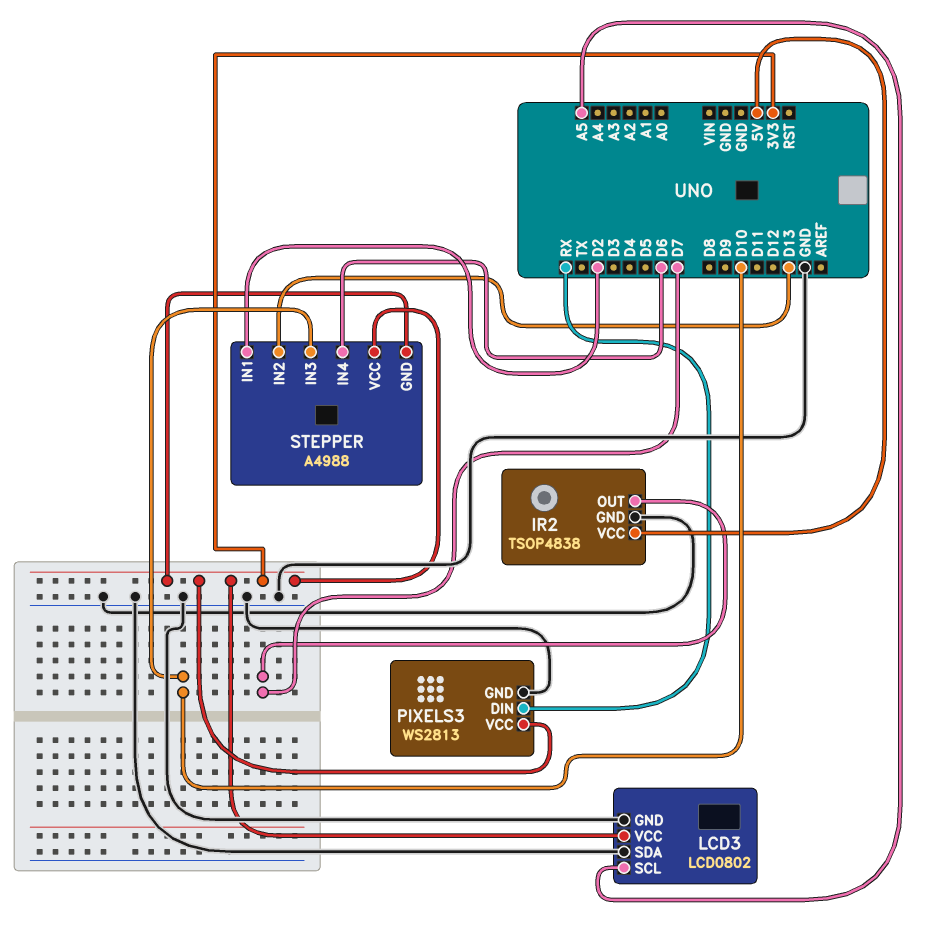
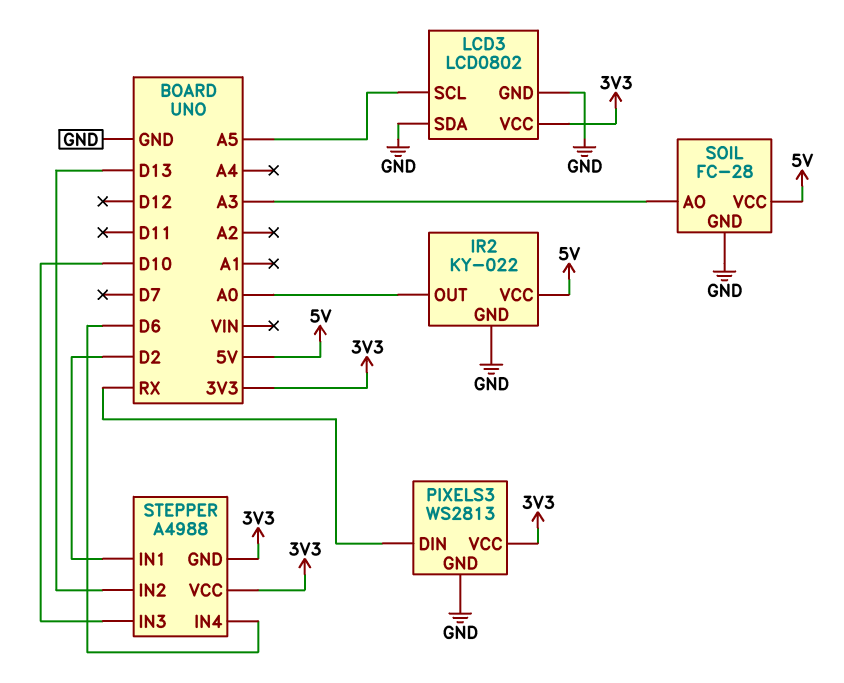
IR2: TSOP4838 -> KY-022
IR2 pin OUT: D7 -> A0
SOIL: none -> FC-28
SOIL pin AO: none -> A3
SOIL pin GND: none -> GND
SOIL pin VCC: none -> 5V

